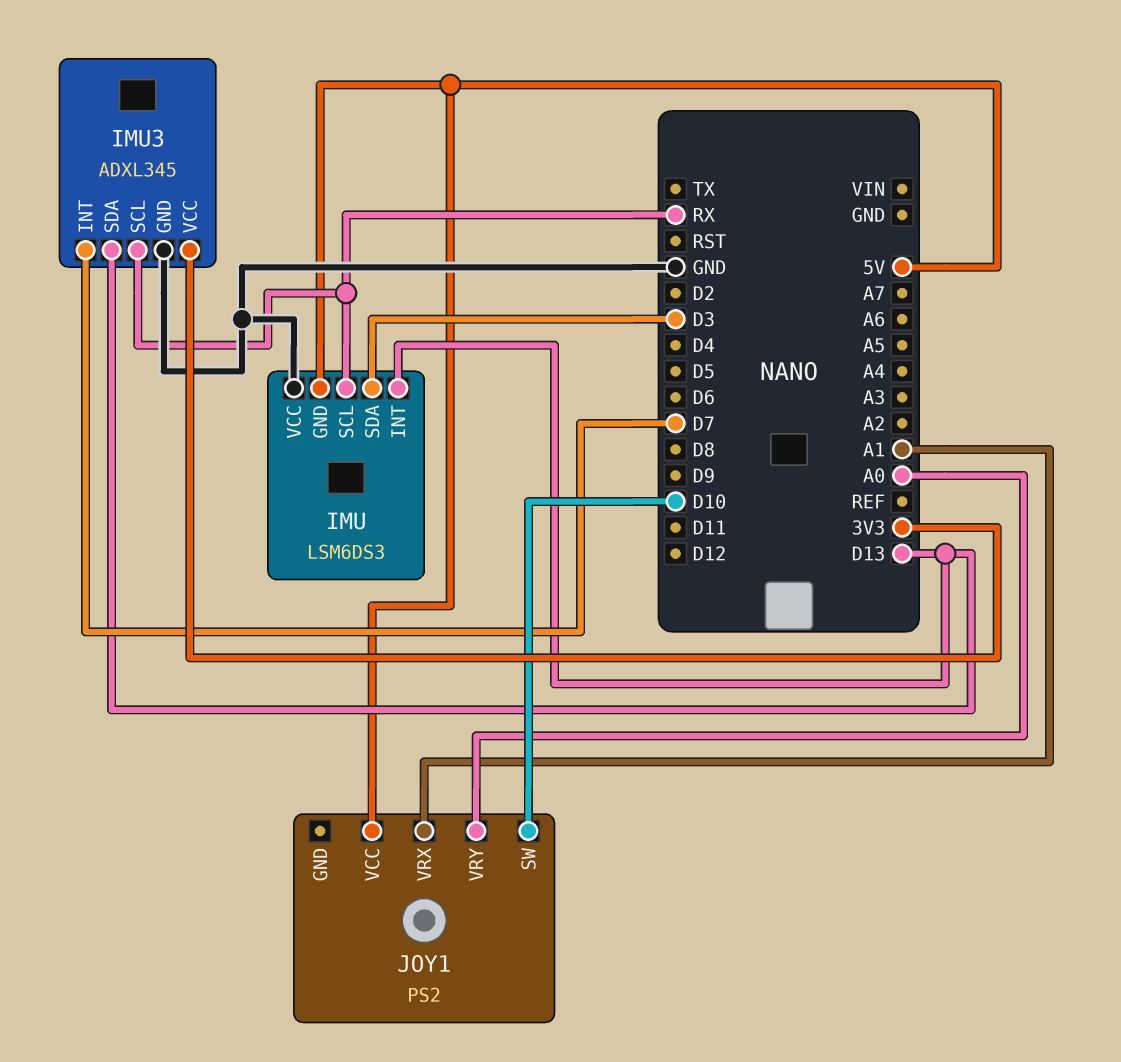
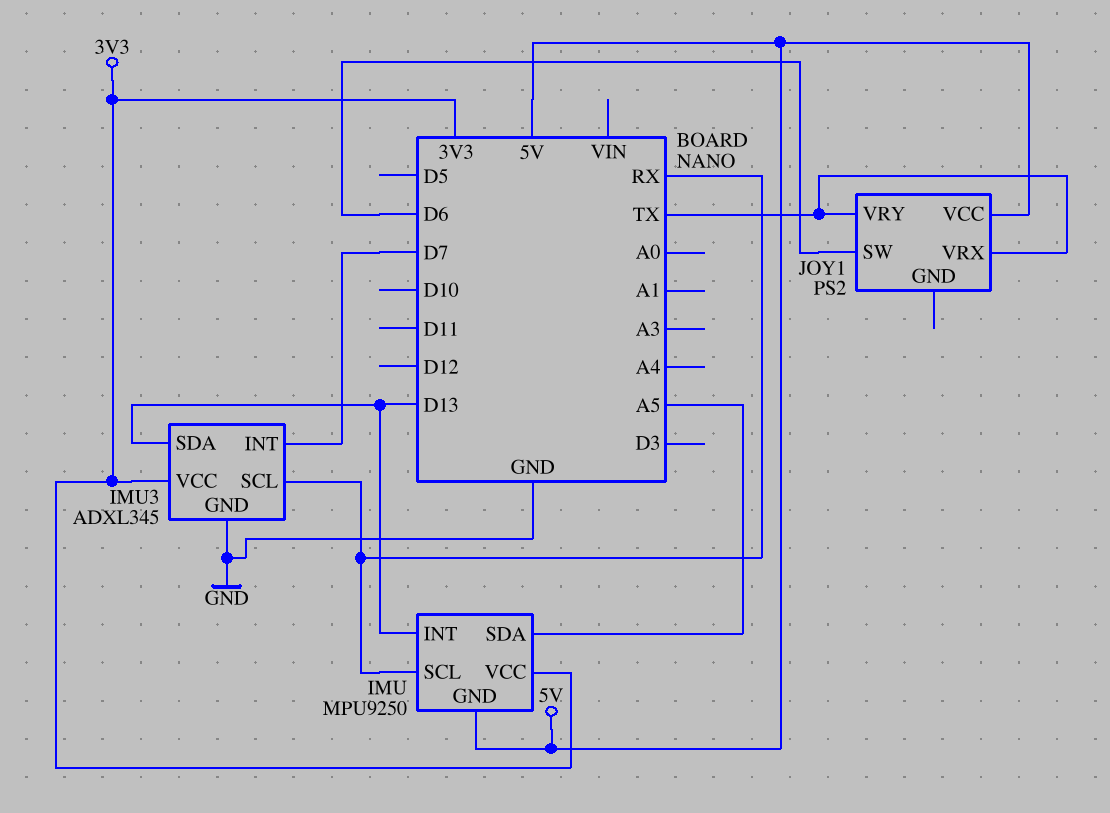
IMU: LSM6DS3 -> MPU9250
IMU pin SDA: D3 -> A5
IMU pin VCC: GND -> 3V3
JOY1 pin SW: D10 -> D6
JOY1 pin VRX: A1 -> TX
JOY1 pin VRY: A0 -> TX

